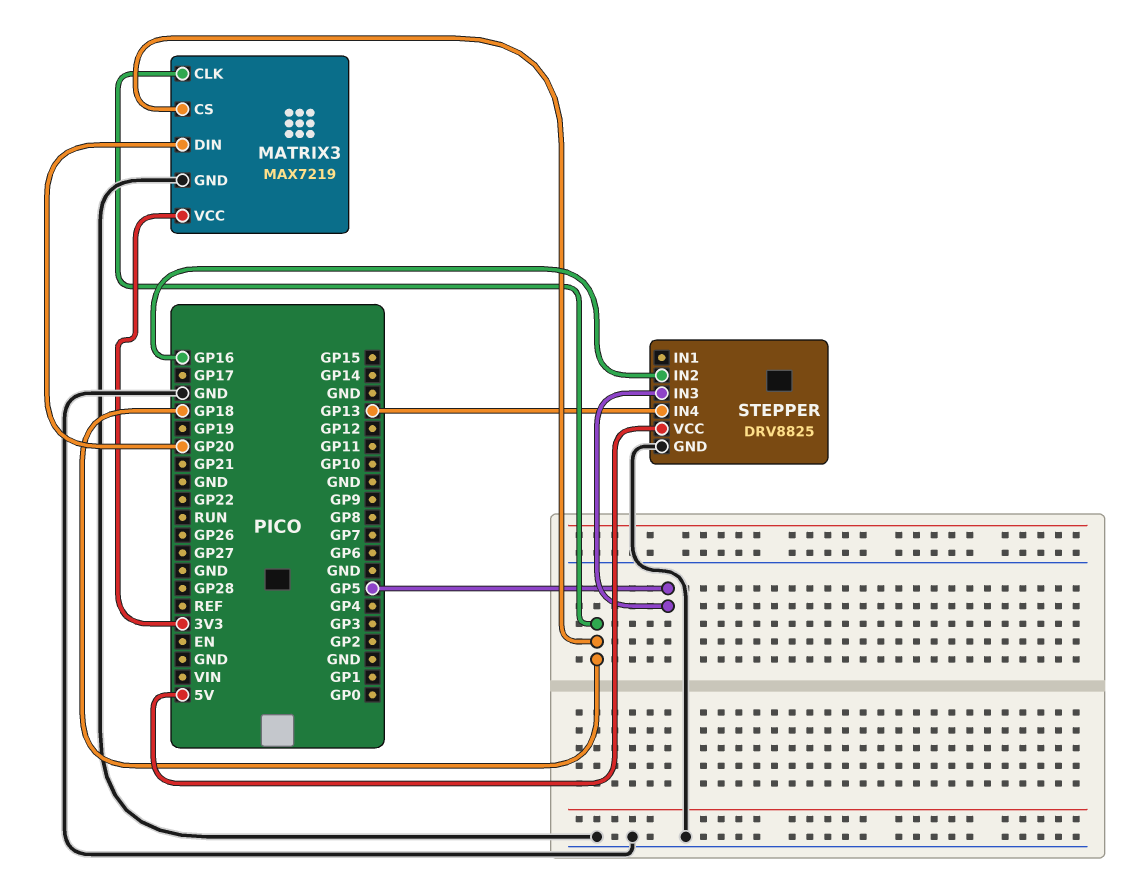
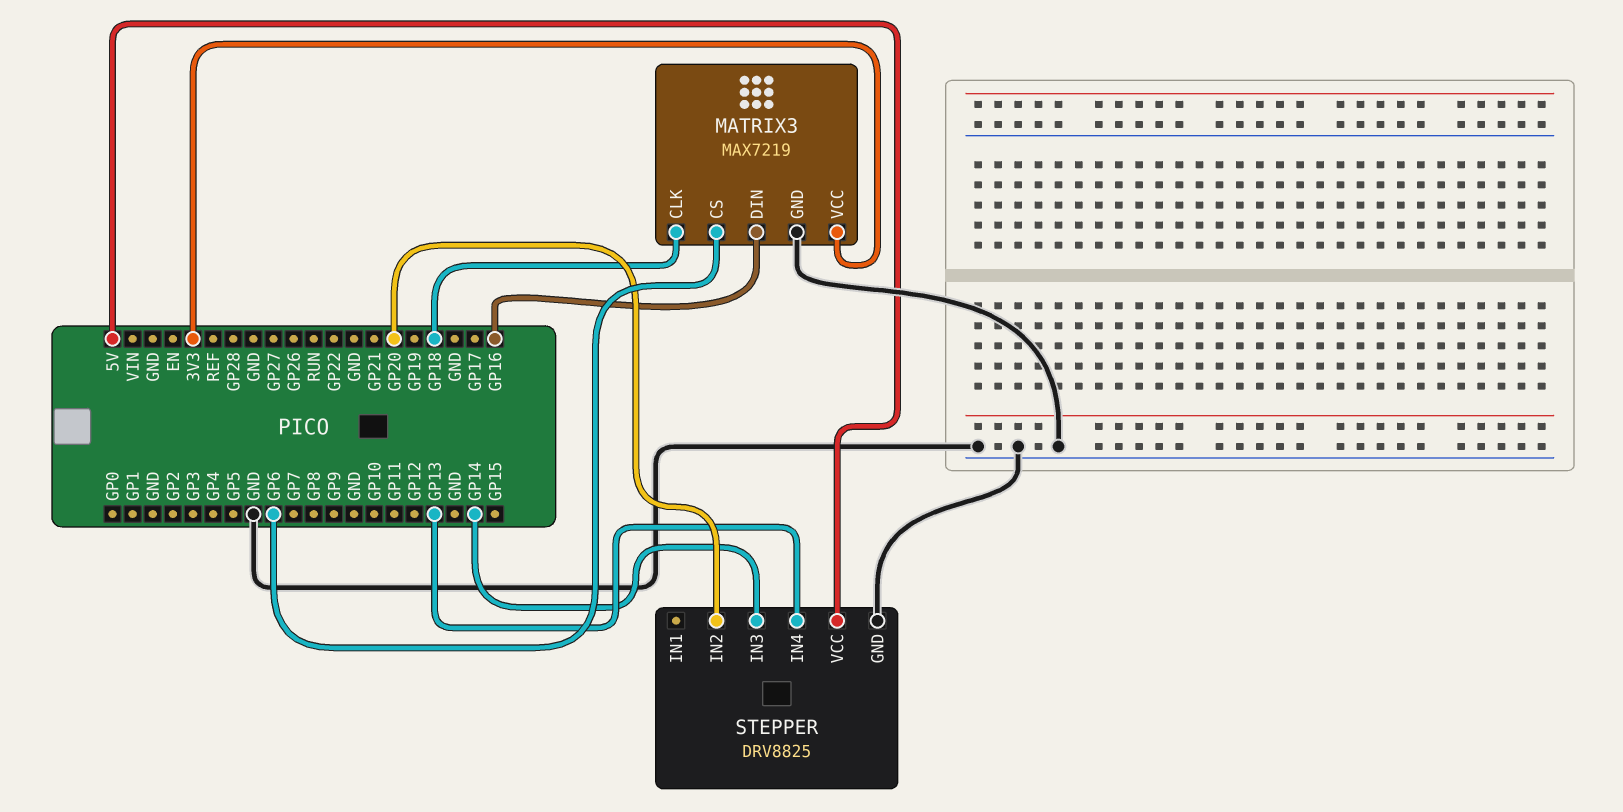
MATRIX3 pin CS: GP18 -> GP6
MATRIX3 pin DIN: GP20 -> GP16
STEPPER pin IN2: GP16 -> GP20
STEPPER pin IN3: GP5 -> GP14

